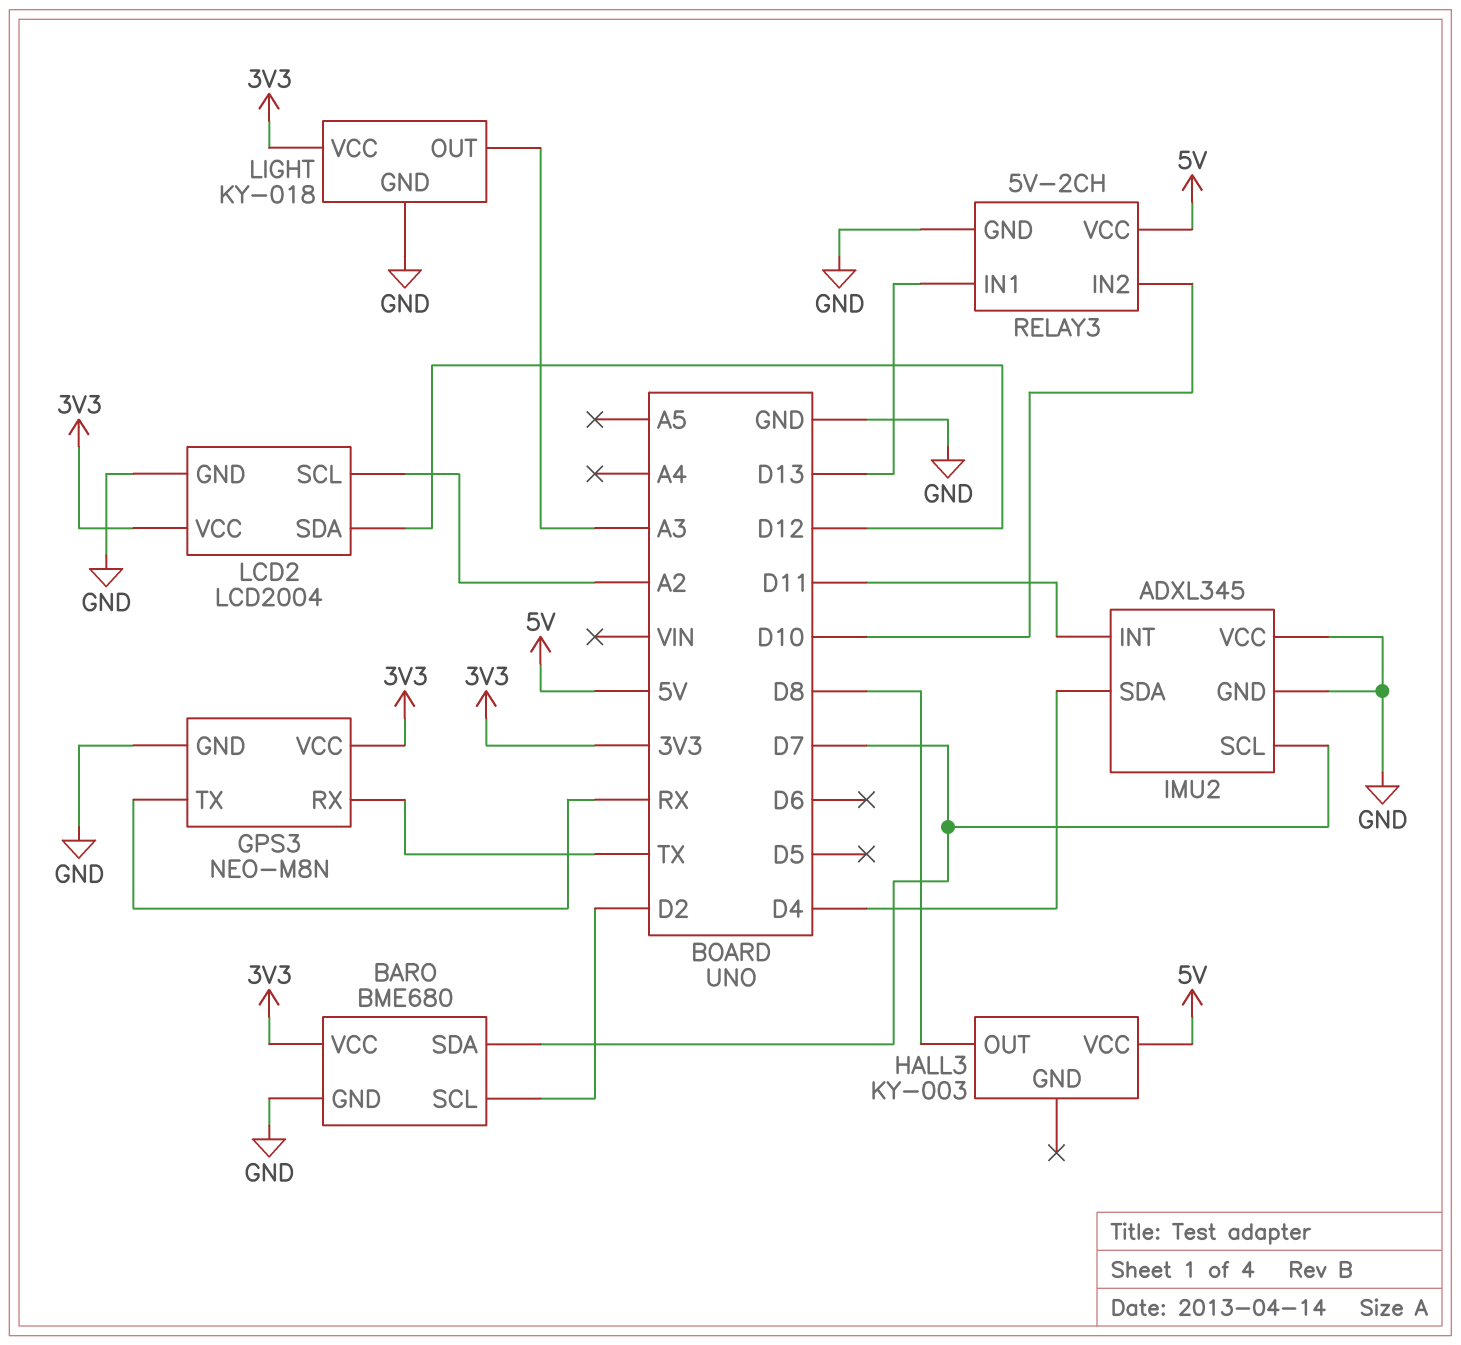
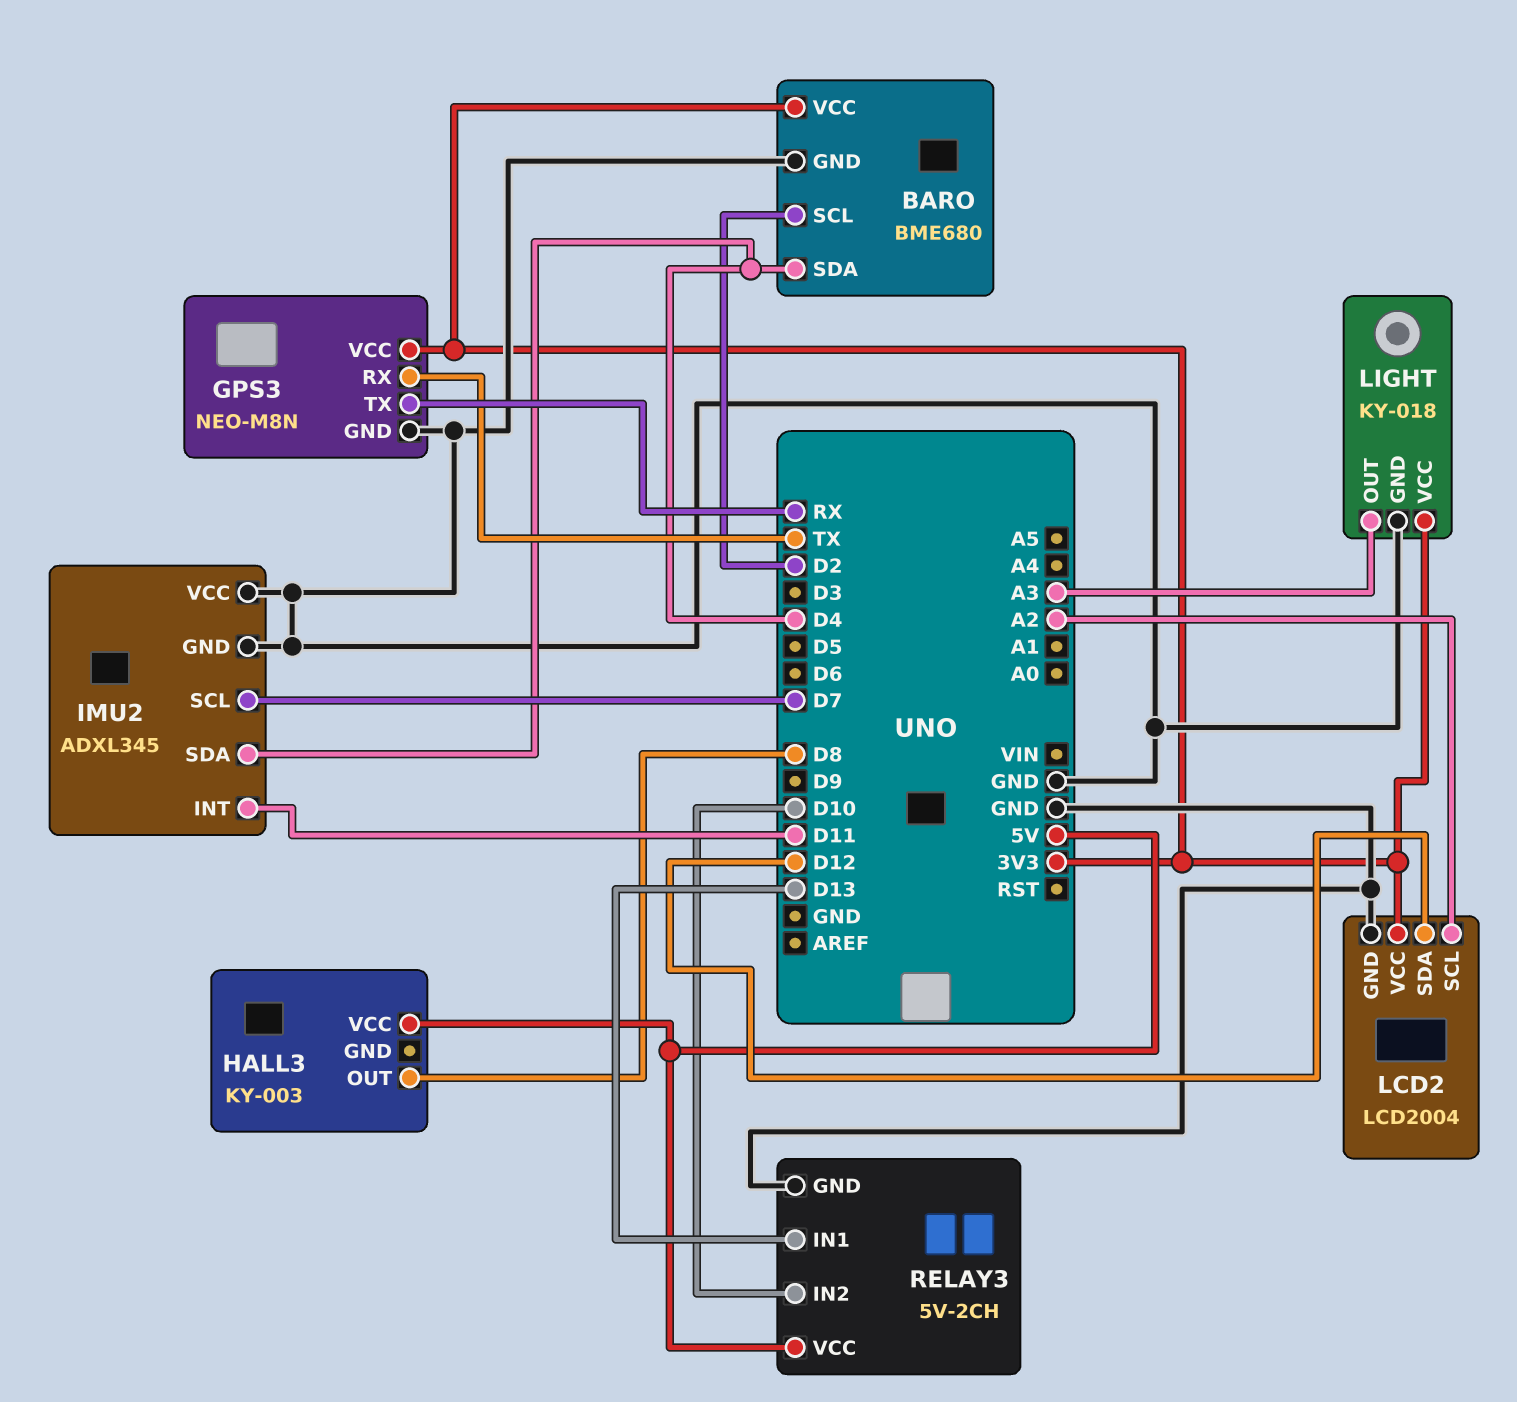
BARO pin SDA: D7 -> D4

